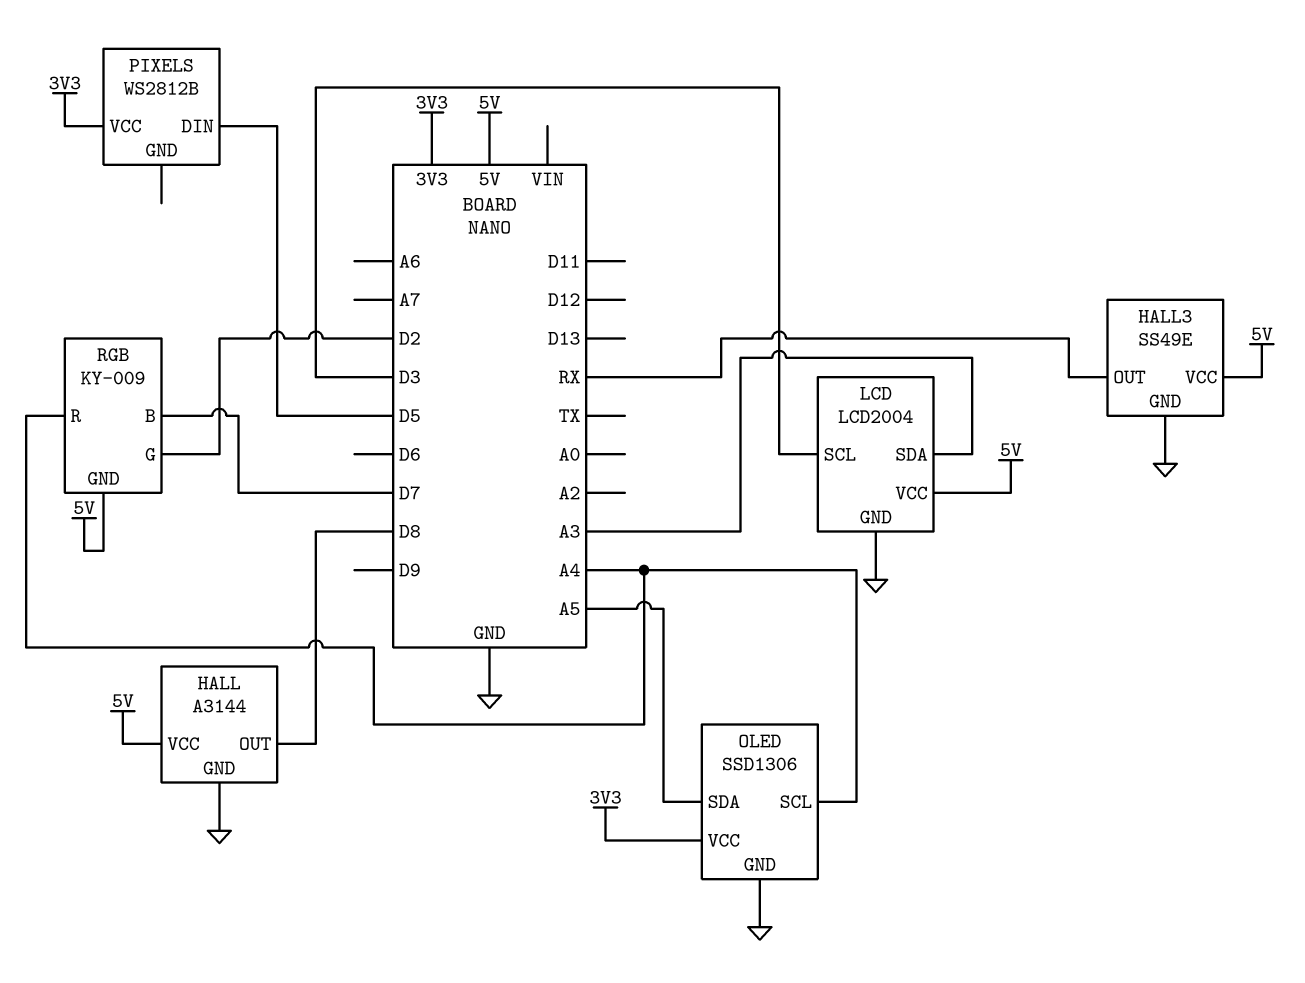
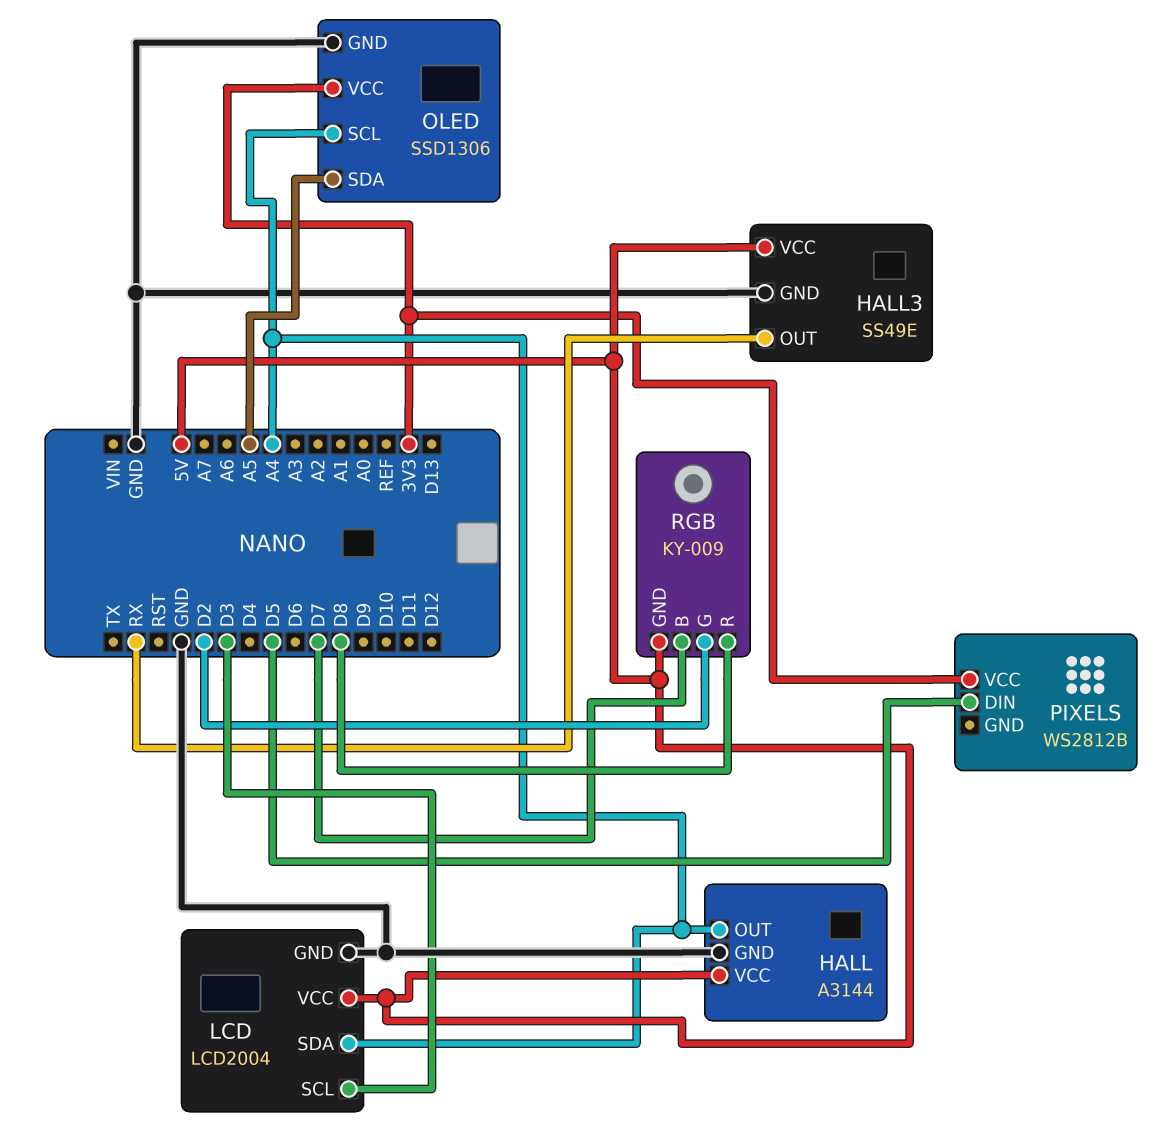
HALL pin OUT: D8 -> A4
LCD pin SDA: A3 -> A4
RGB pin R: A4 -> D8

